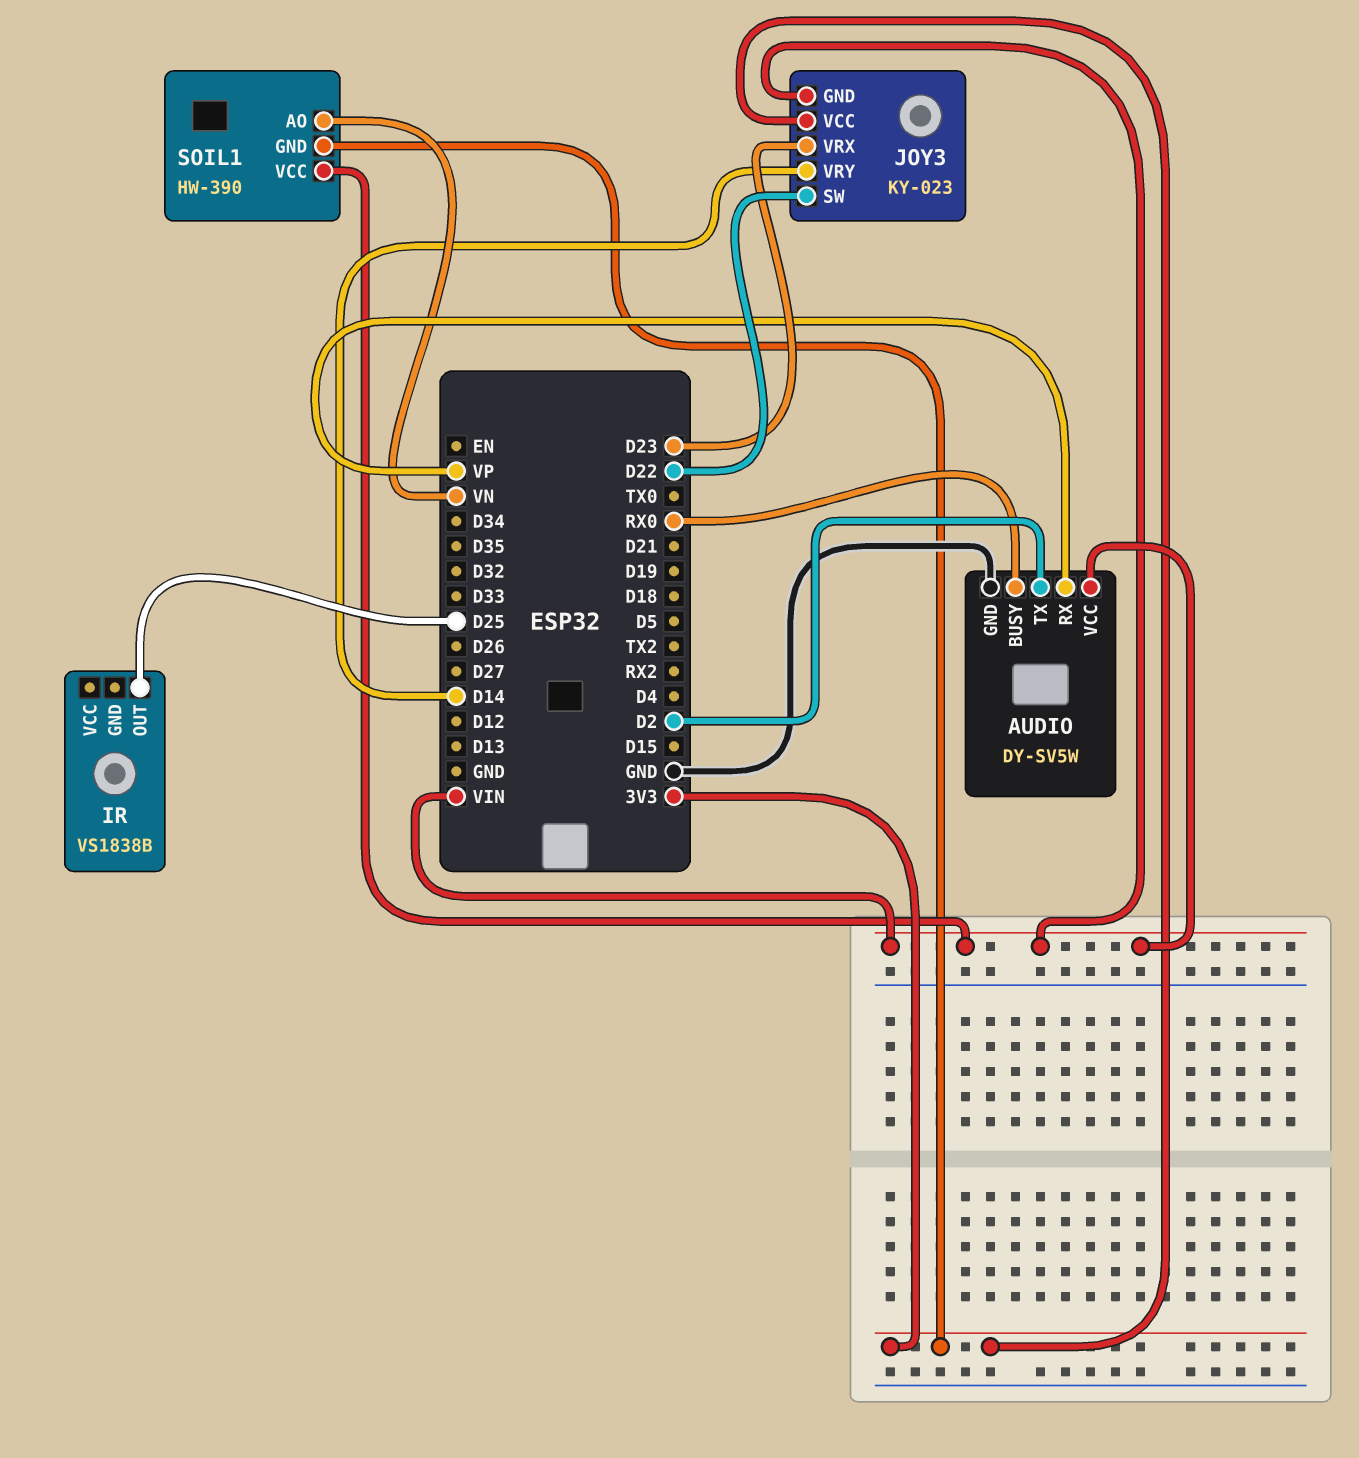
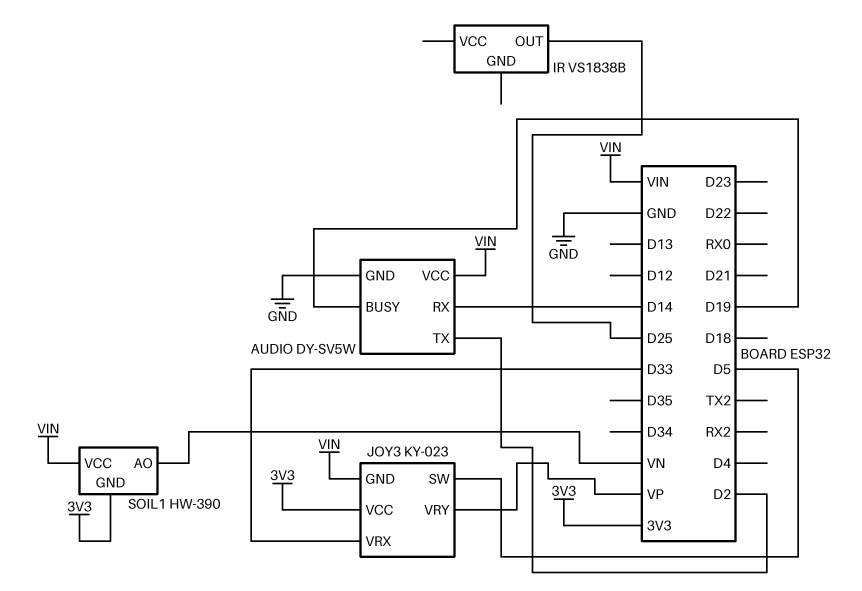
AUDIO pin BUSY: RX0 -> D19
AUDIO pin RX: VP -> D14
JOY3 pin SW: D22 -> D5
JOY3 pin VRX: D23 -> D33
JOY3 pin VRY: D14 -> VP

